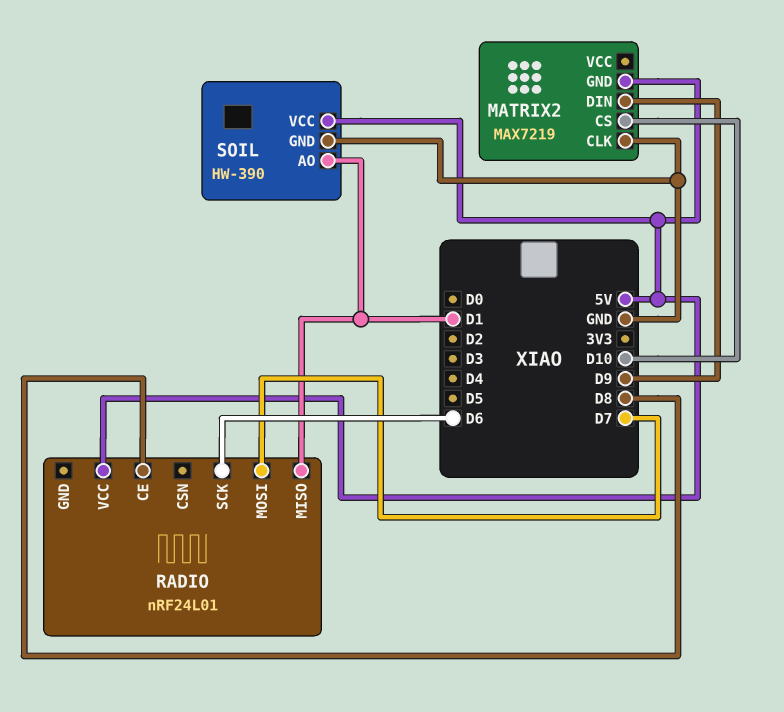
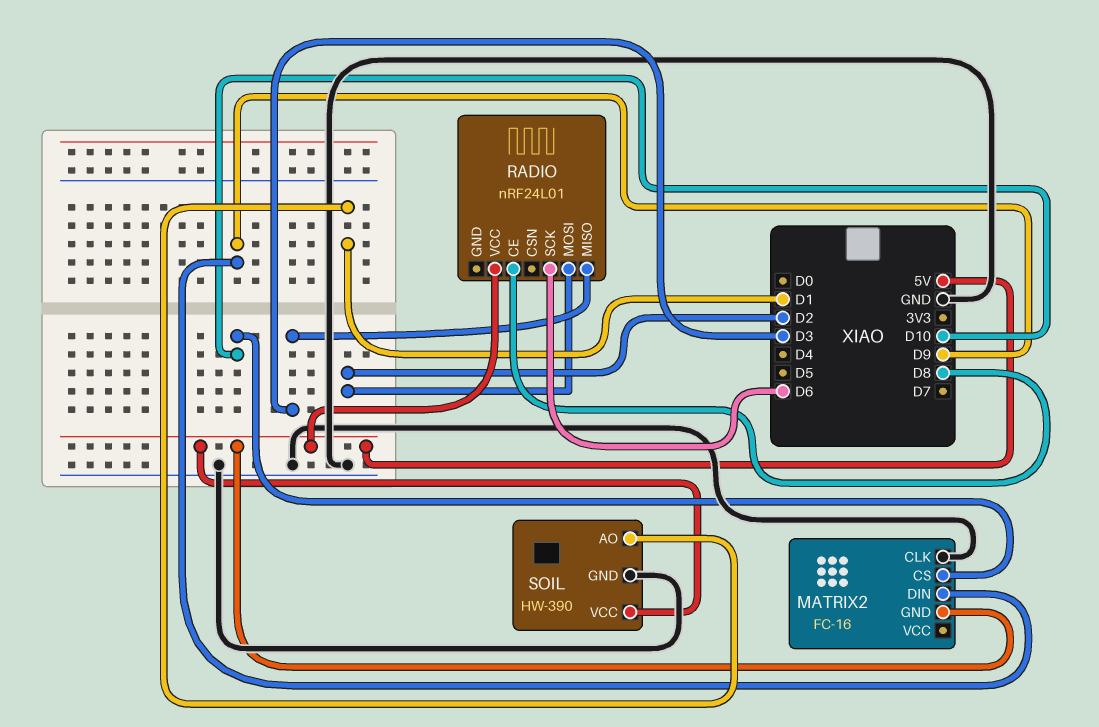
MATRIX2: MAX7219 -> FC-16
RADIO pin MISO: D1 -> D3
RADIO pin MOSI: D7 -> D2

